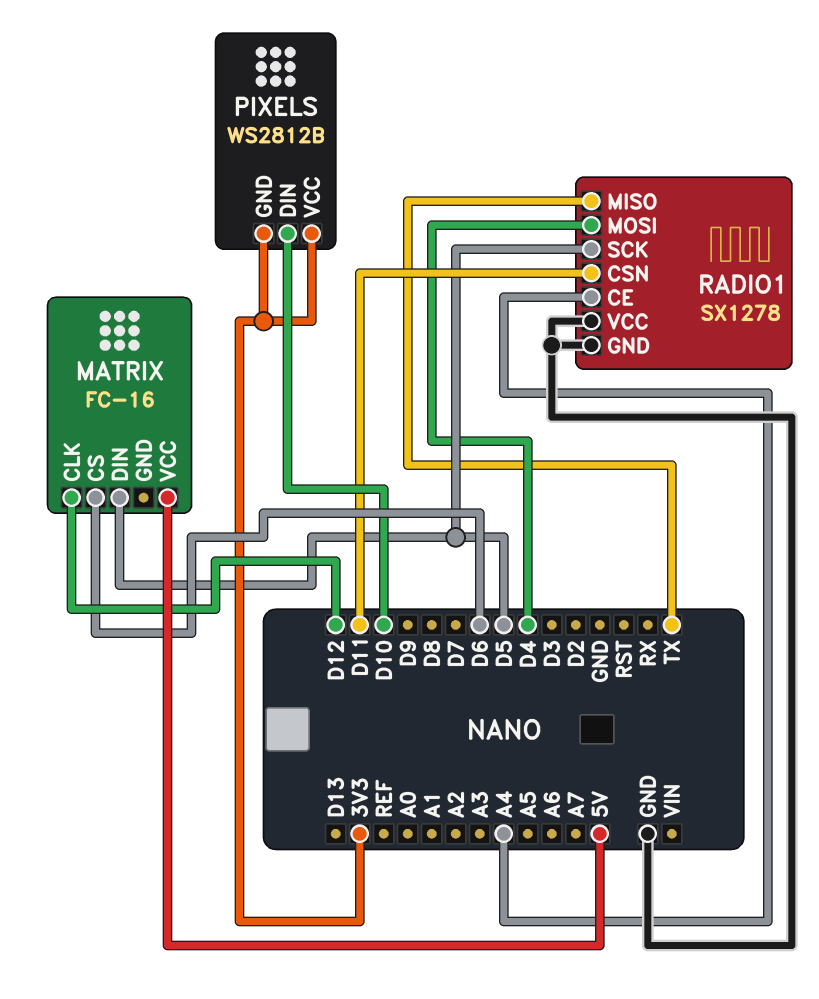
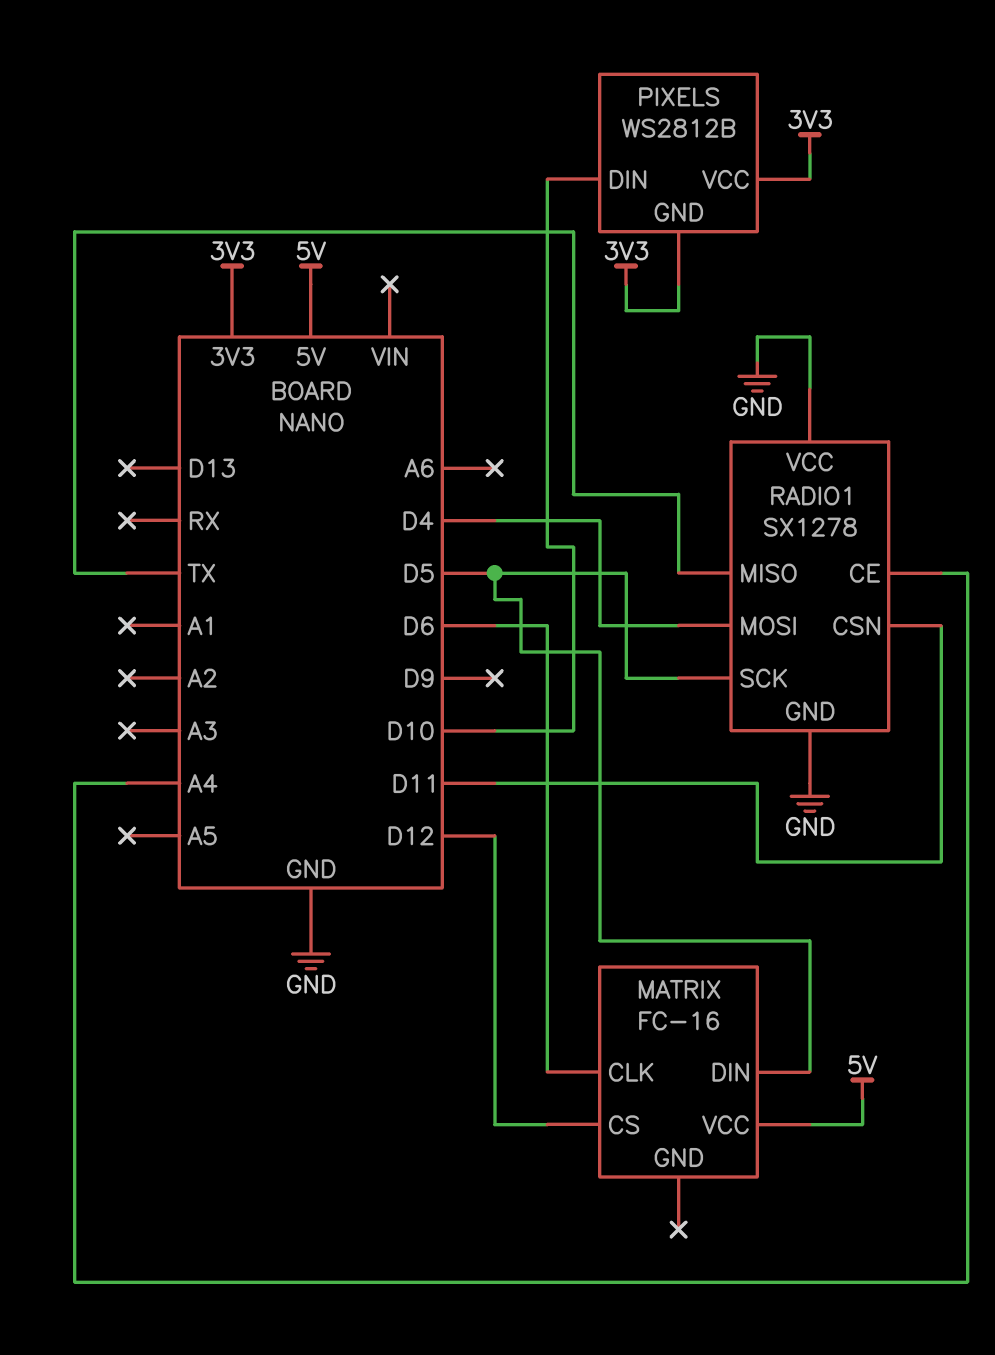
MATRIX pin CLK: D12 -> D6
MATRIX pin CS: D6 -> D12

